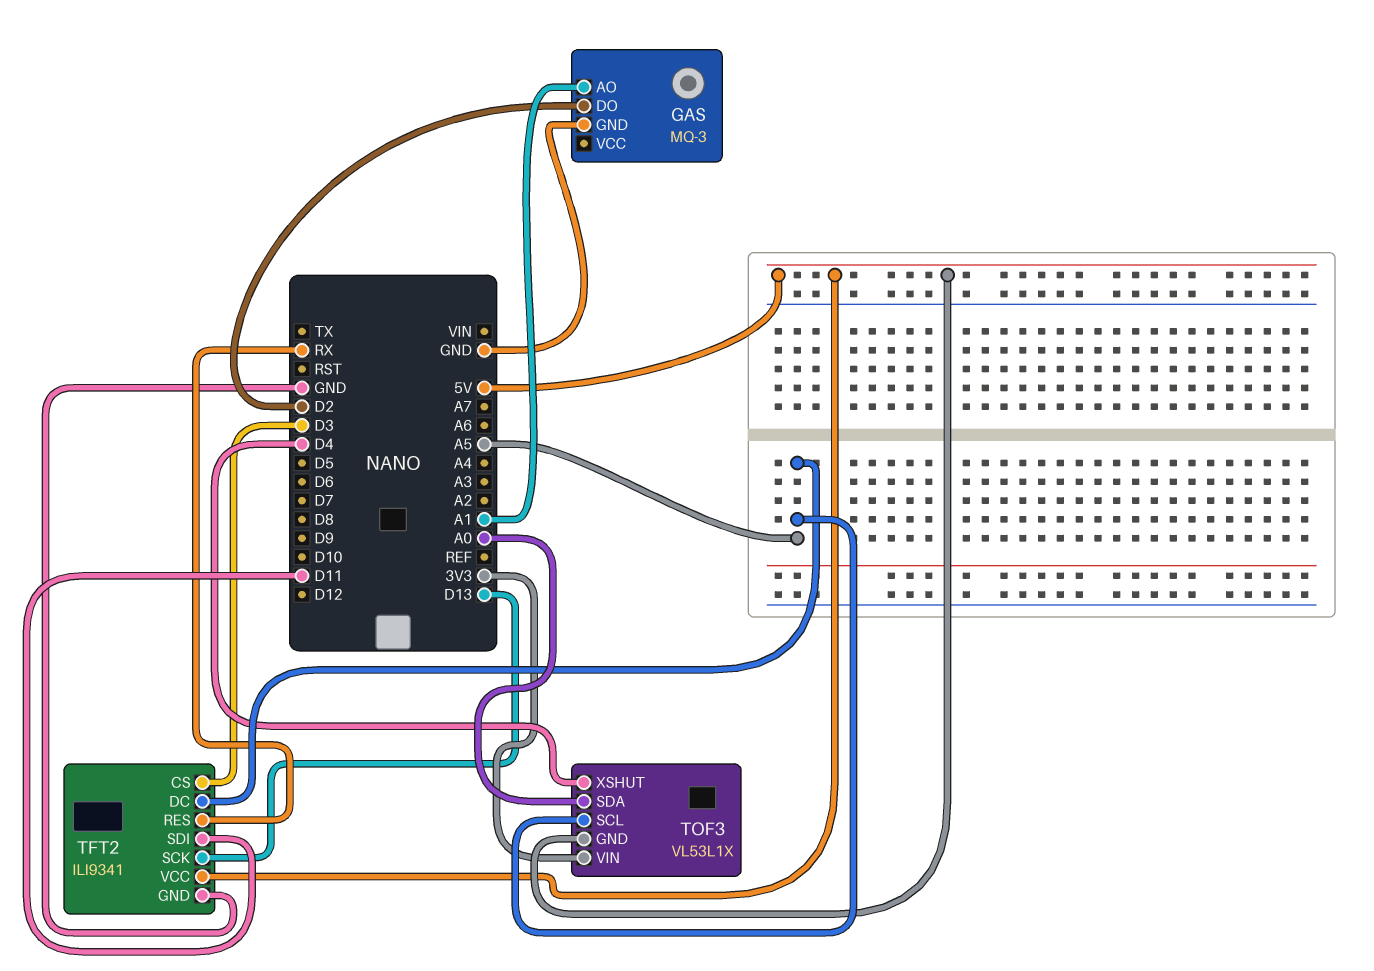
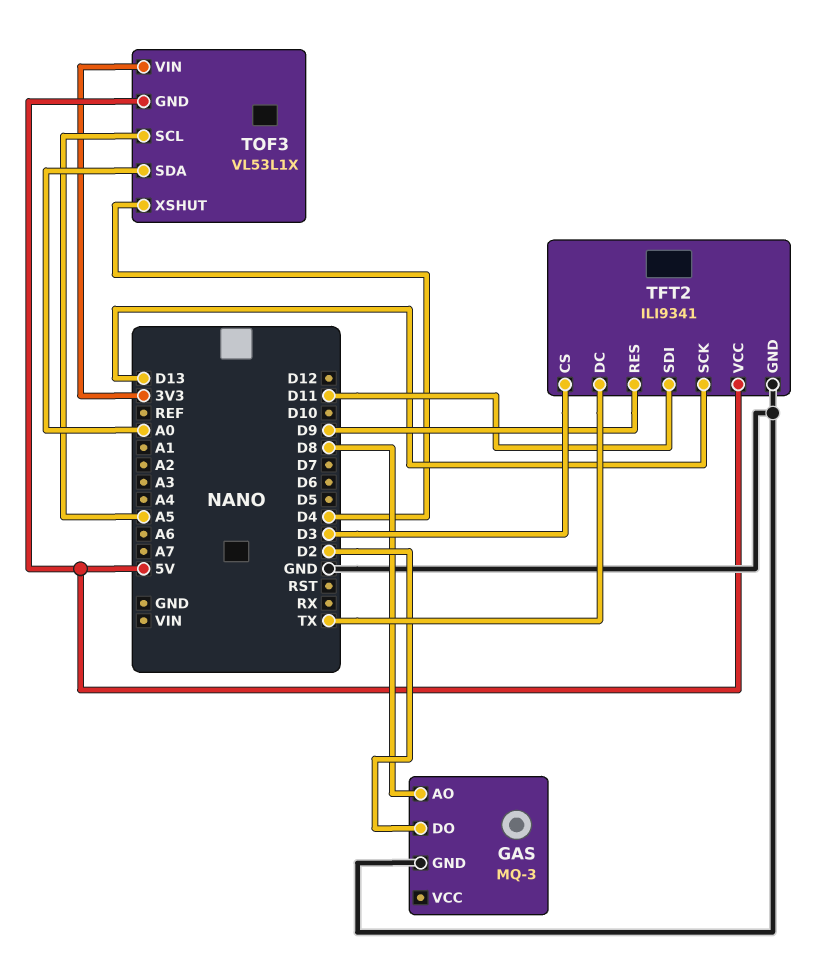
GAS pin AO: A1 -> D8
TFT2 pin DC: A5 -> TX
TFT2 pin RES: RX -> D9

